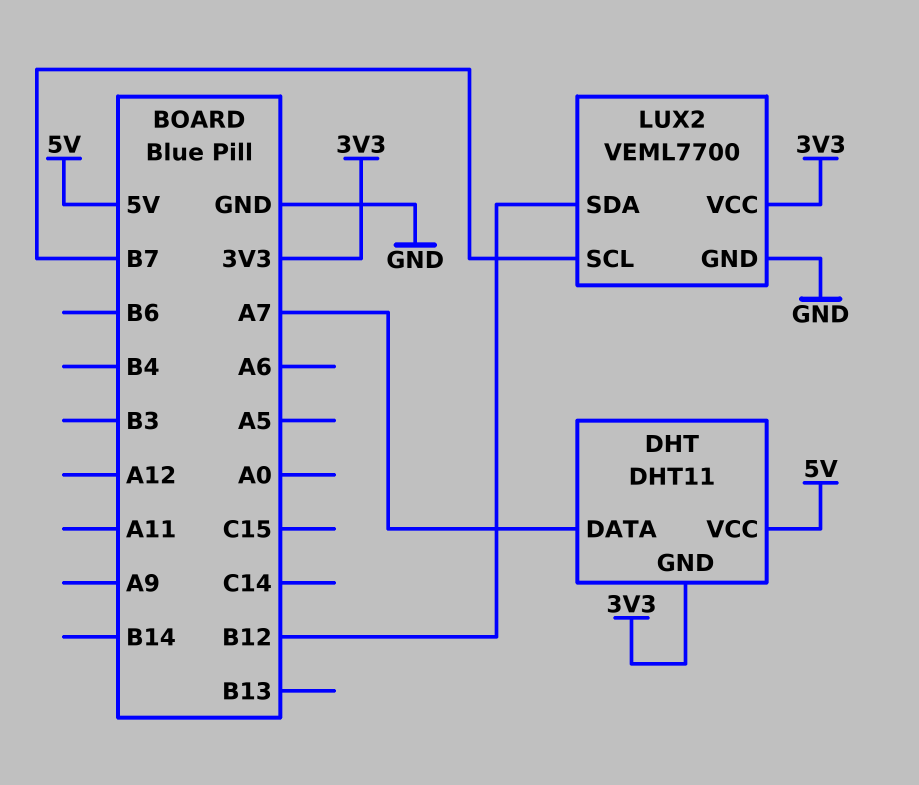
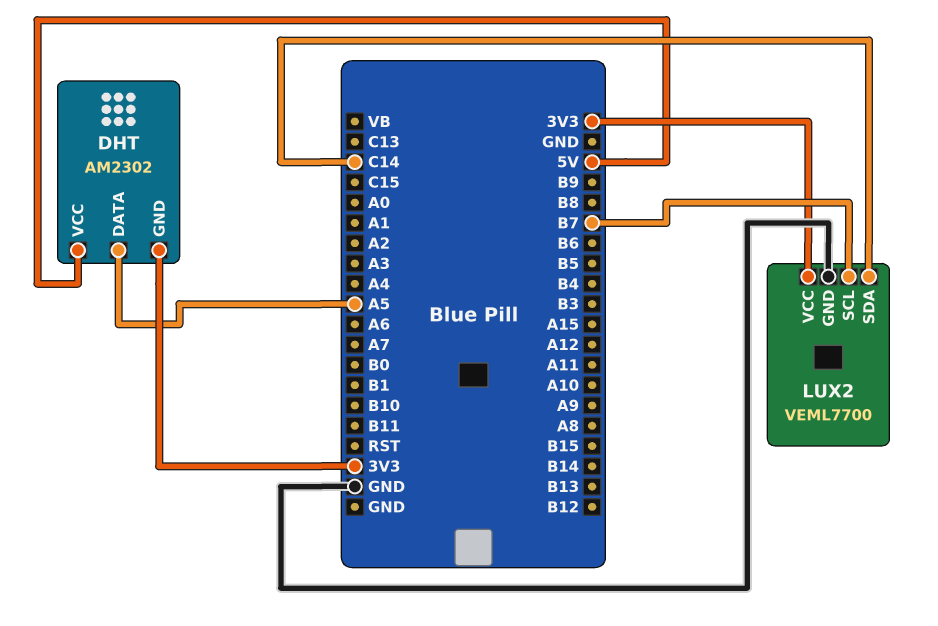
DHT: DHT11 -> AM2302
DHT pin DATA: A7 -> A5
LUX2 pin SDA: B12 -> C14

